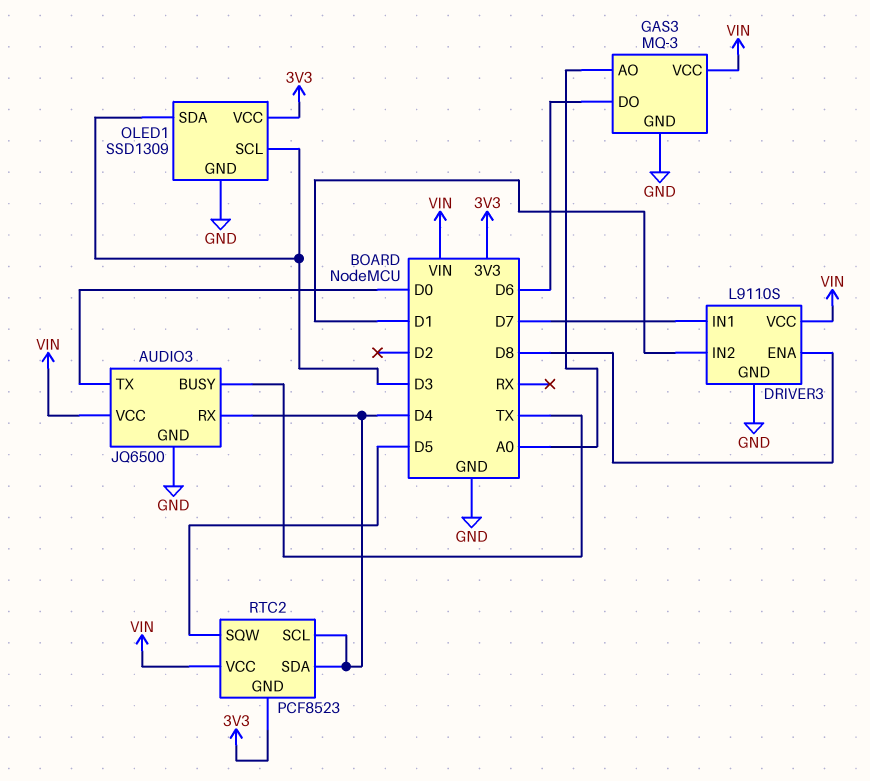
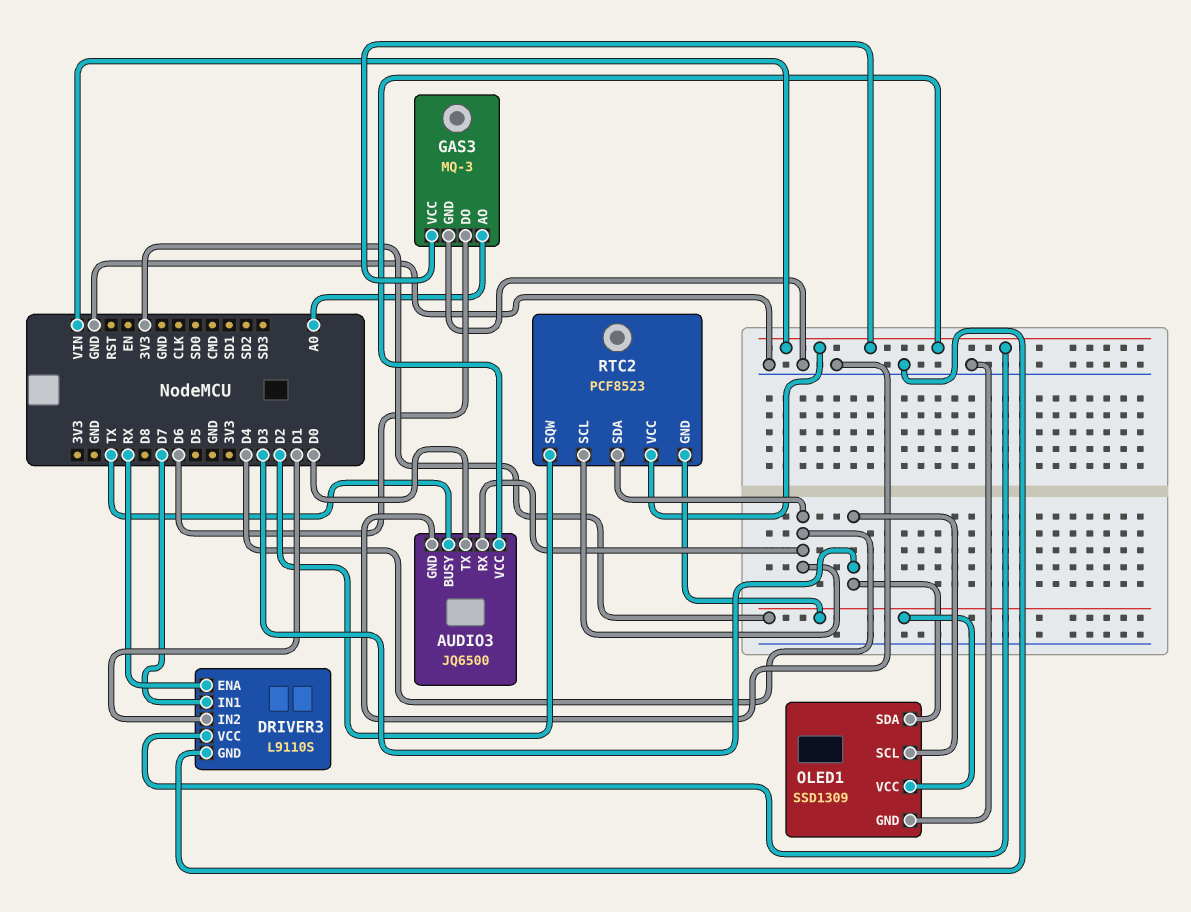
DRIVER3 pin ENA: D8 -> RX
RTC2 pin SQW: D5 -> D2

